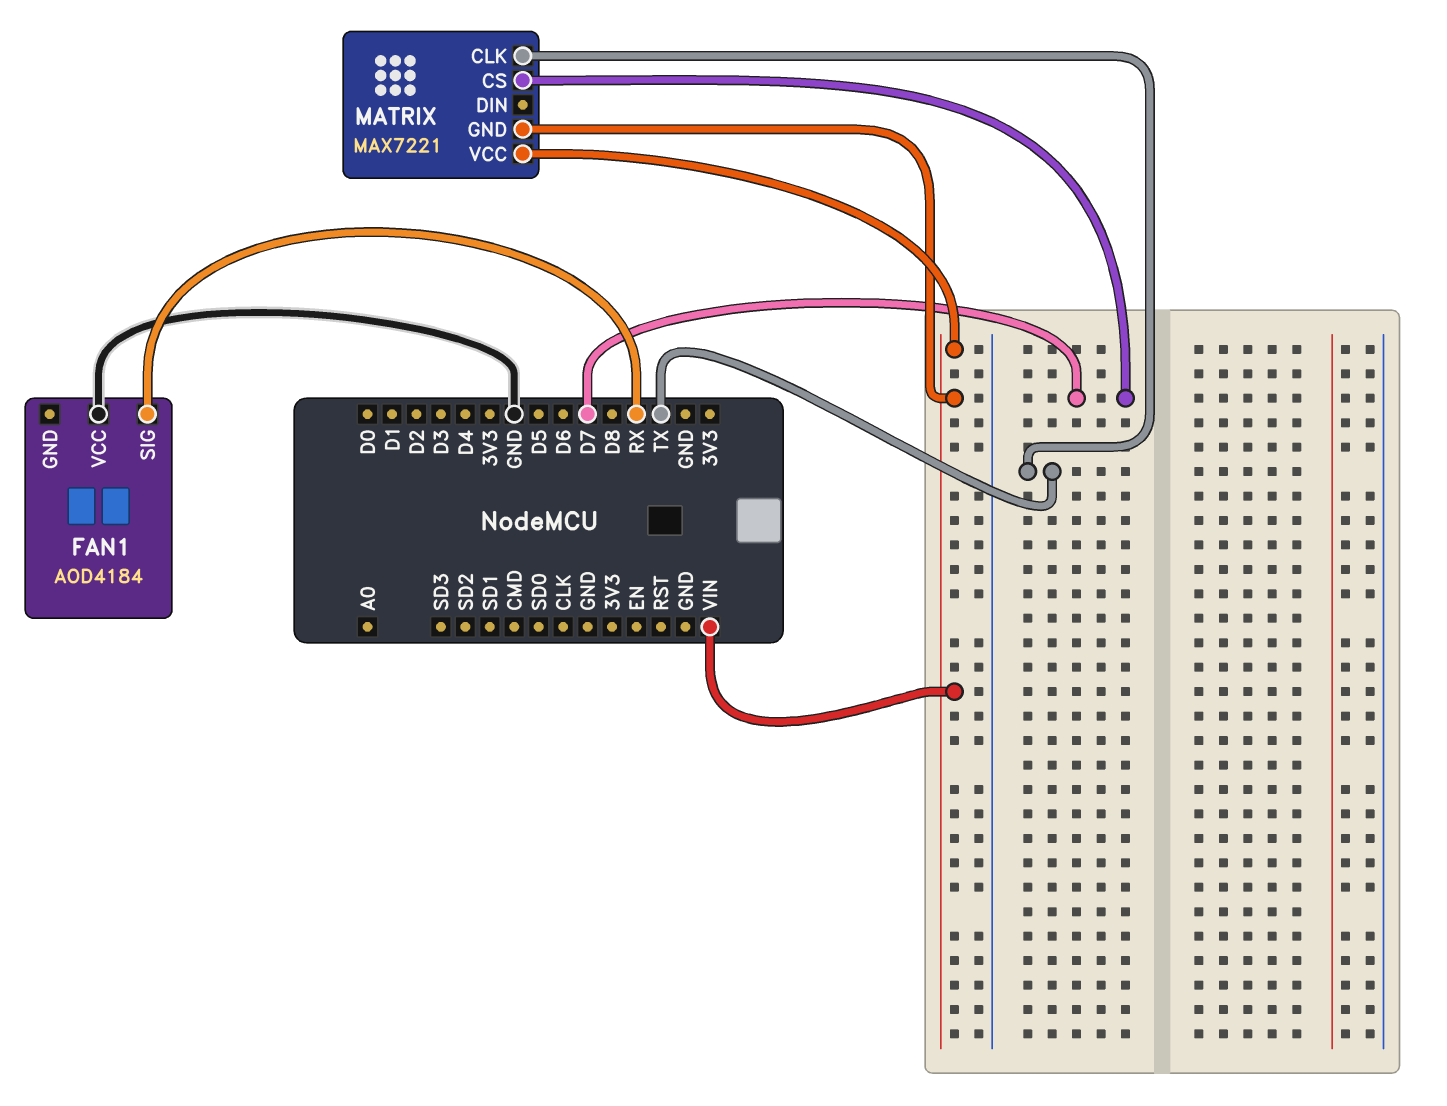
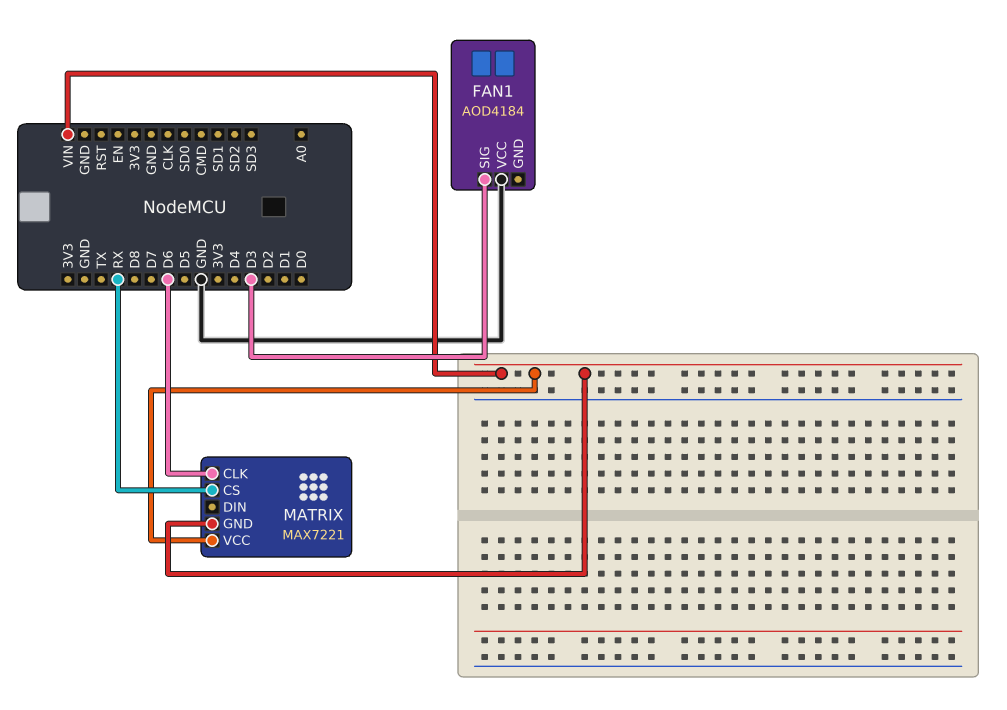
FAN1 pin SIG: RX -> D3
MATRIX pin CLK: TX -> D6
MATRIX pin CS: D7 -> RX

